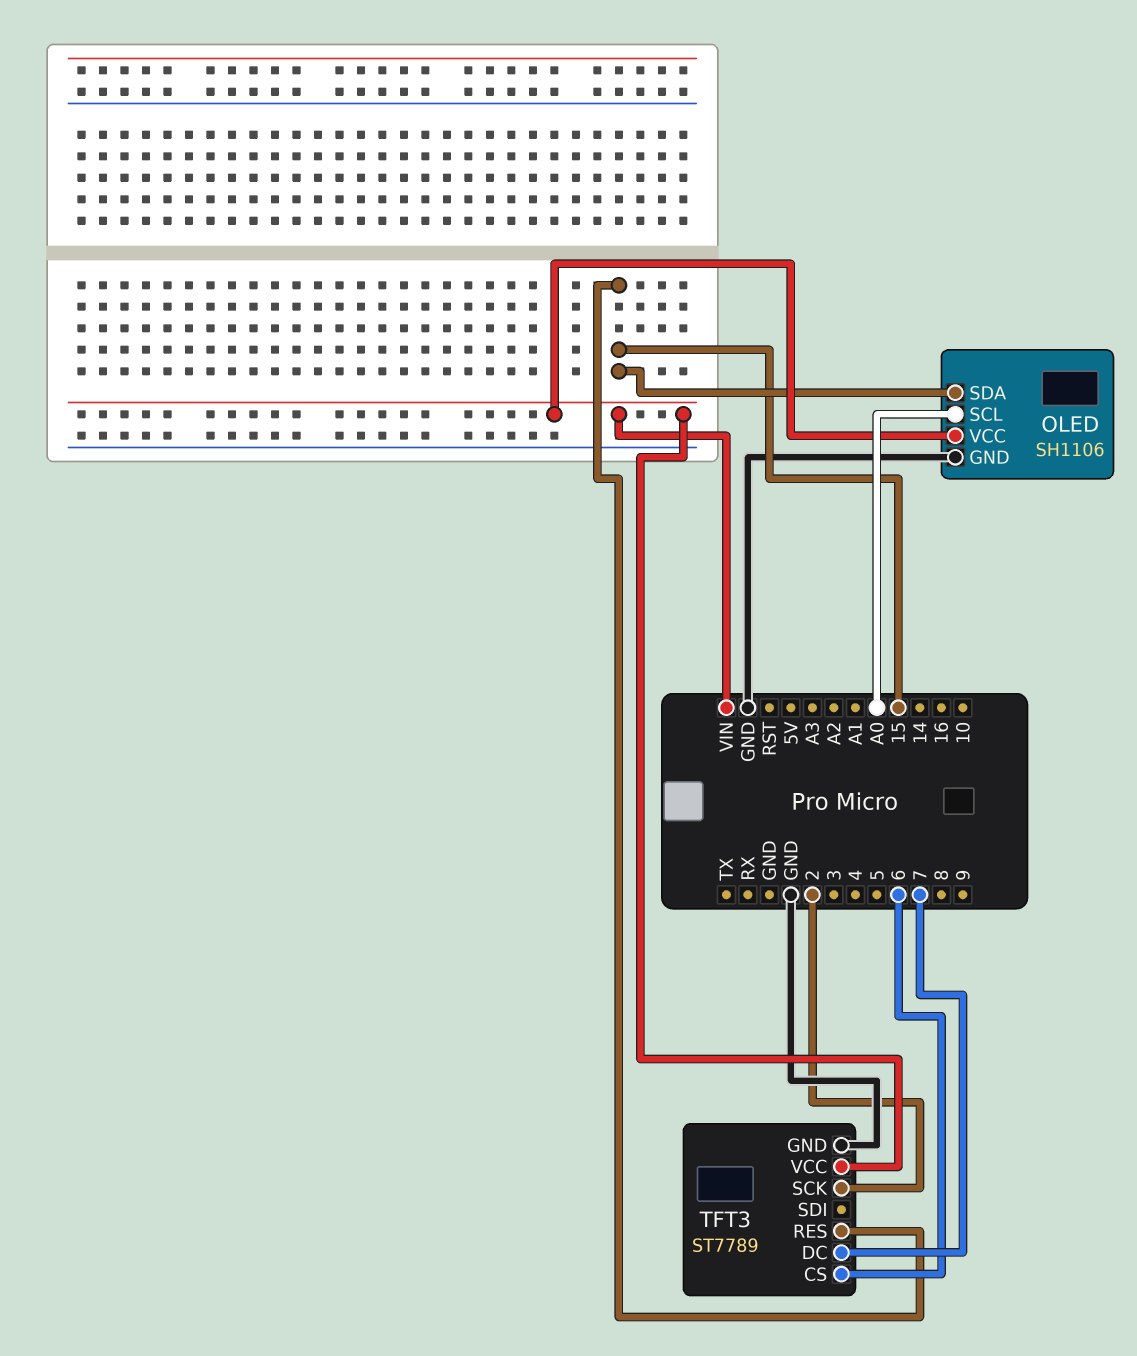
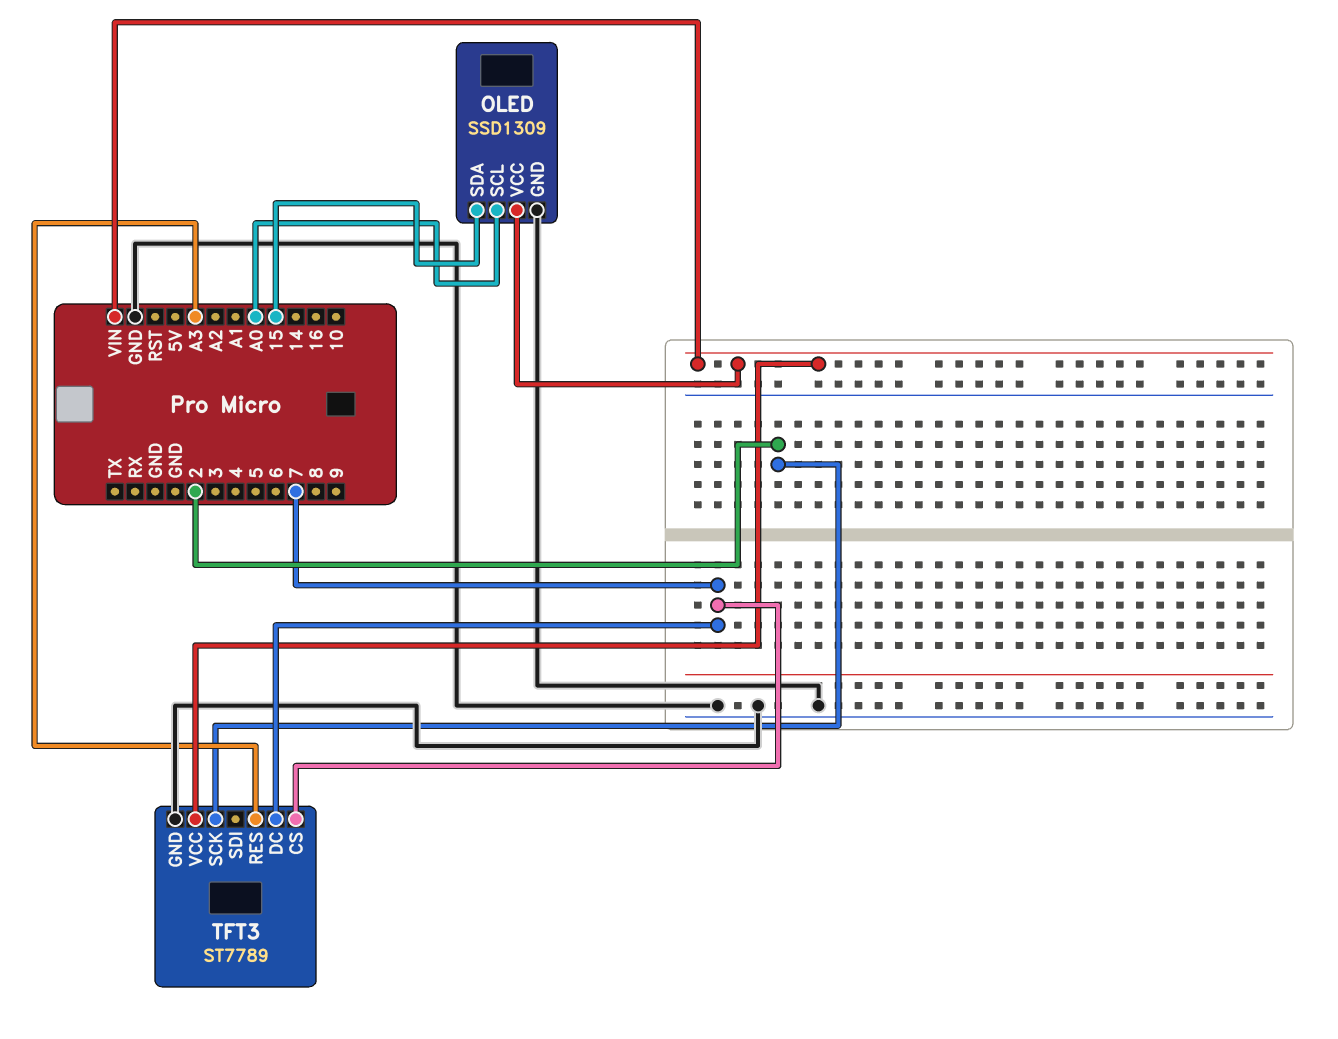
OLED: SH1106 -> SSD1309
TFT3 pin CS: 6 -> 7
TFT3 pin RES: 15 -> A3

